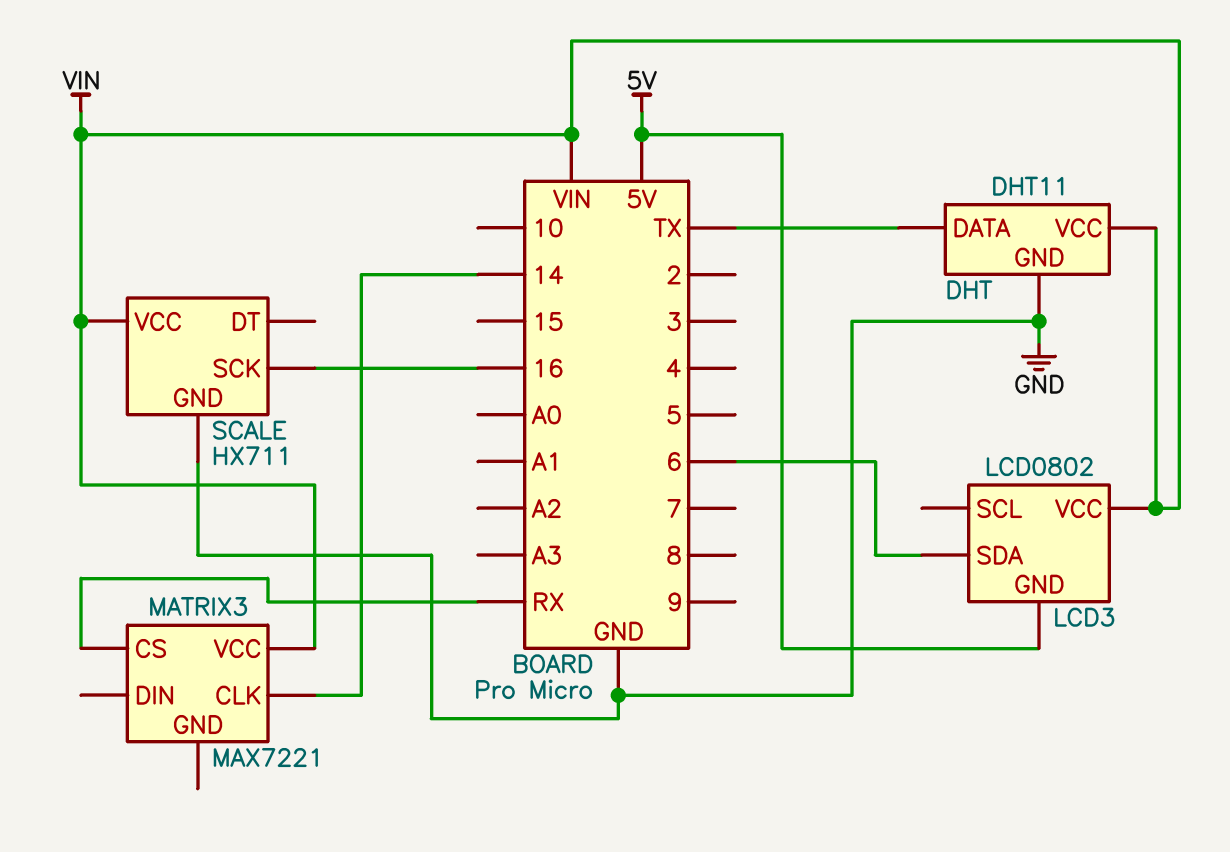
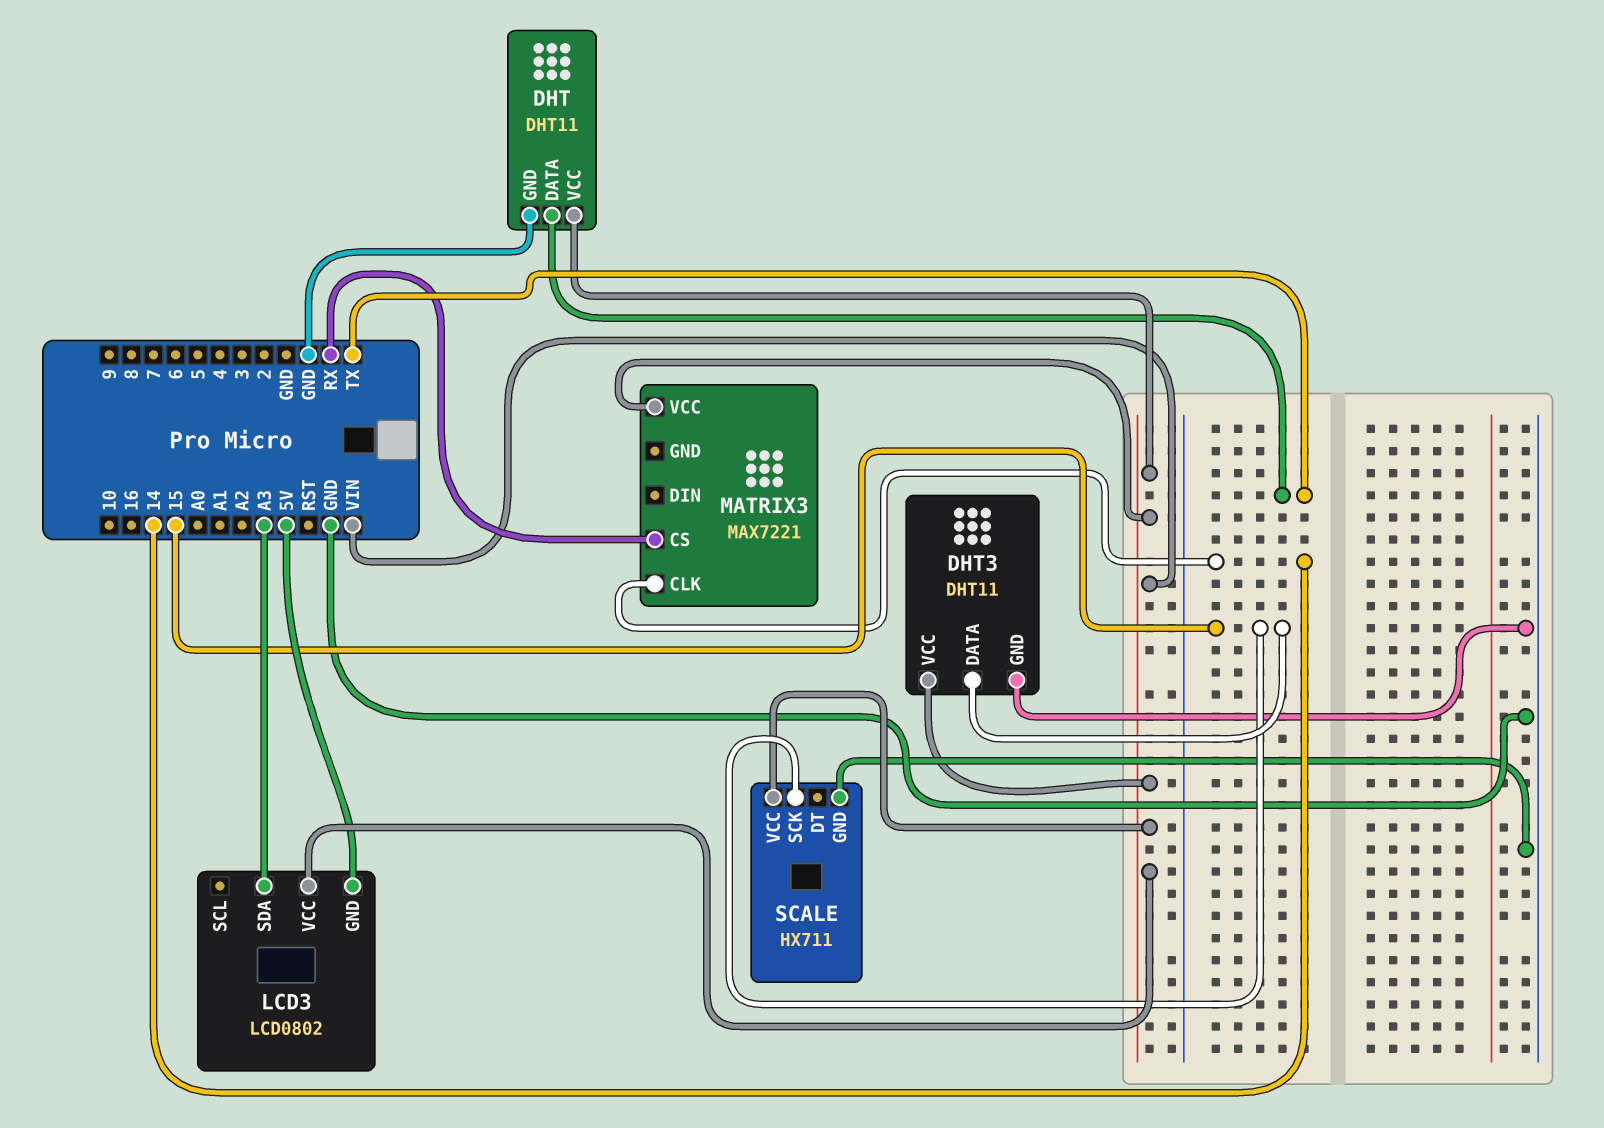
DHT3: none -> DHT11
DHT3 pin DATA: none -> 15
DHT3 pin GND: none -> GND
DHT3 pin VCC: none -> VIN
LCD3 pin SDA: 6 -> A3
SCALE pin SCK: 16 -> 15

